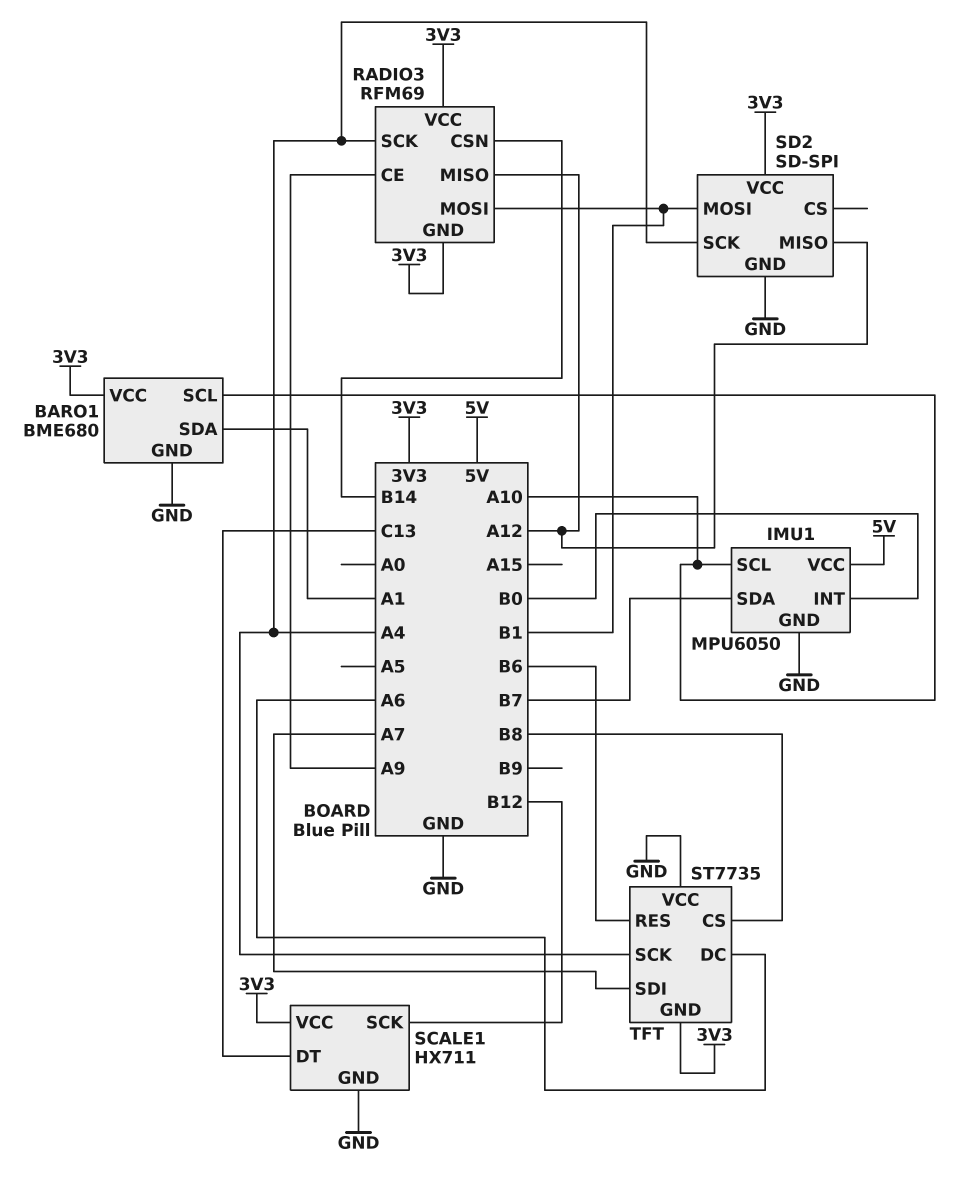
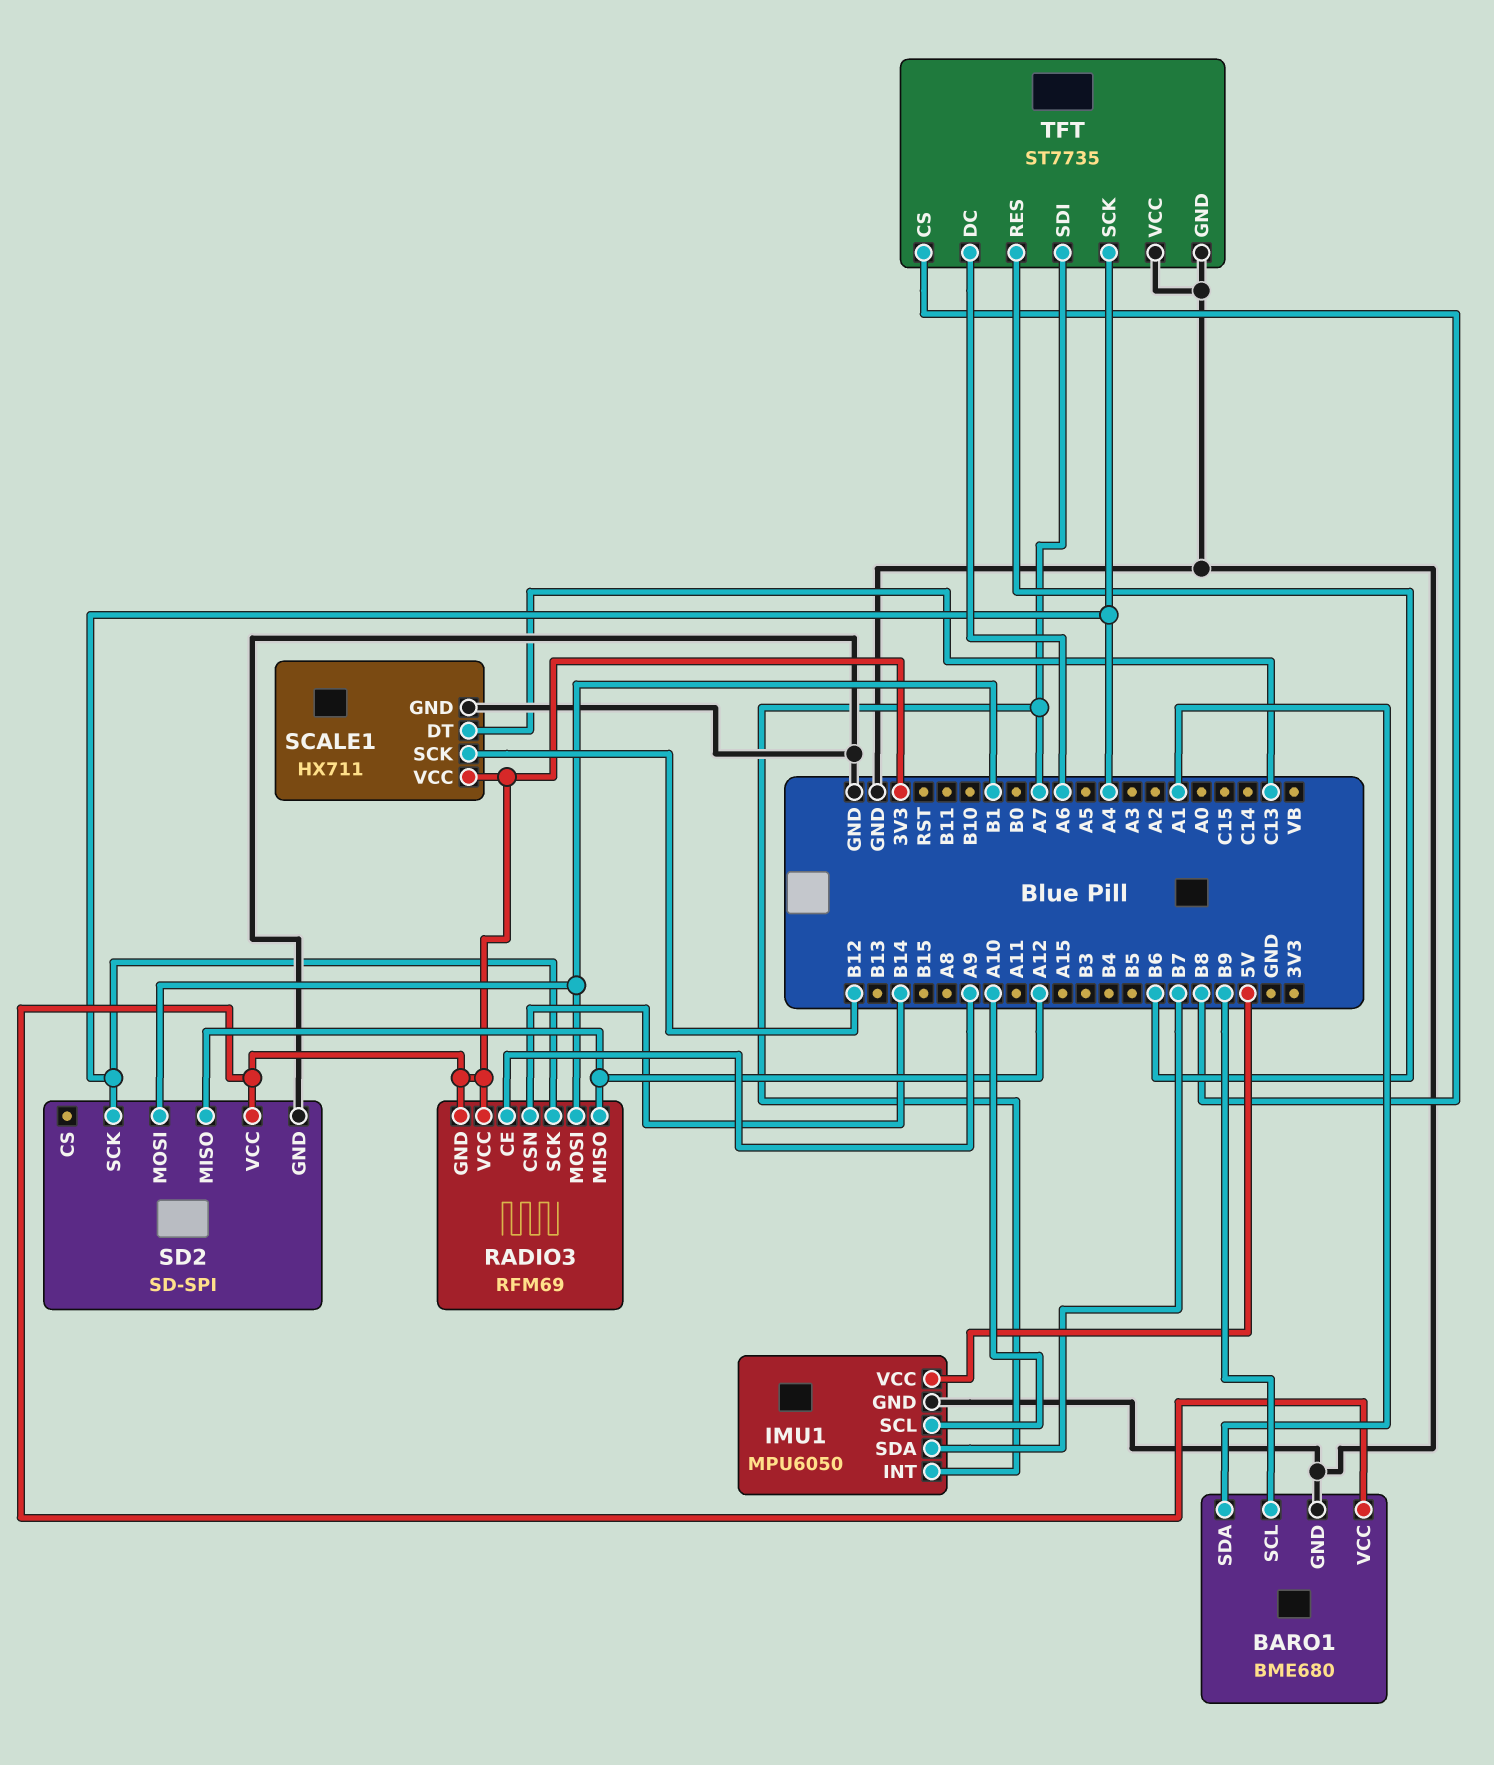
BARO1 pin SCL: A10 -> B9
IMU1 pin INT: B0 -> A7
TFT pin GND: 3V3 -> GND

